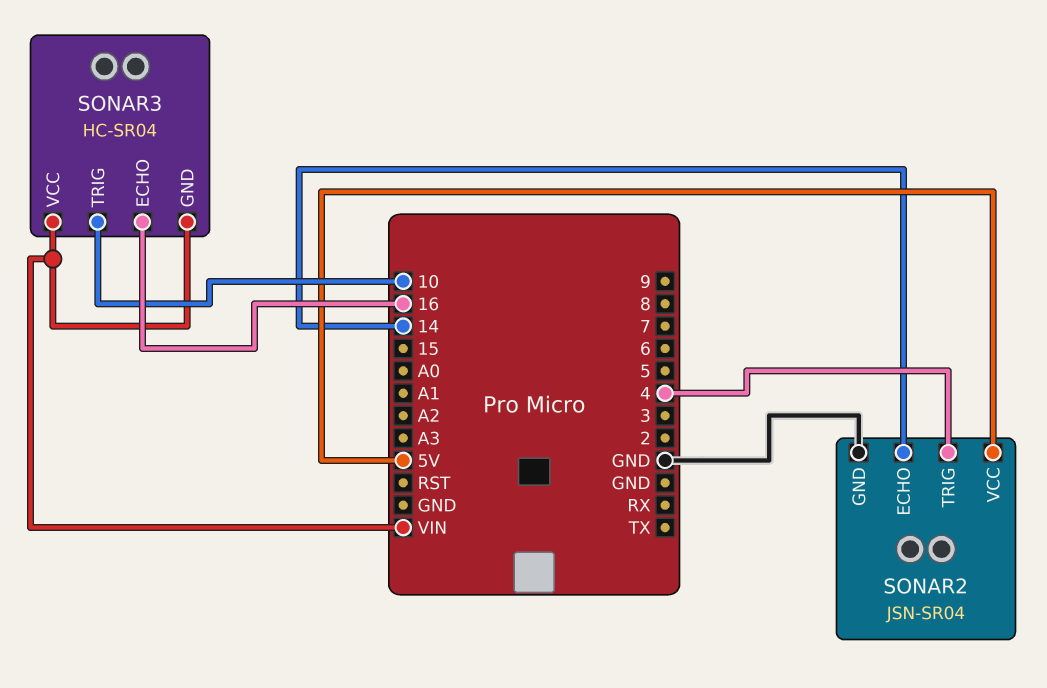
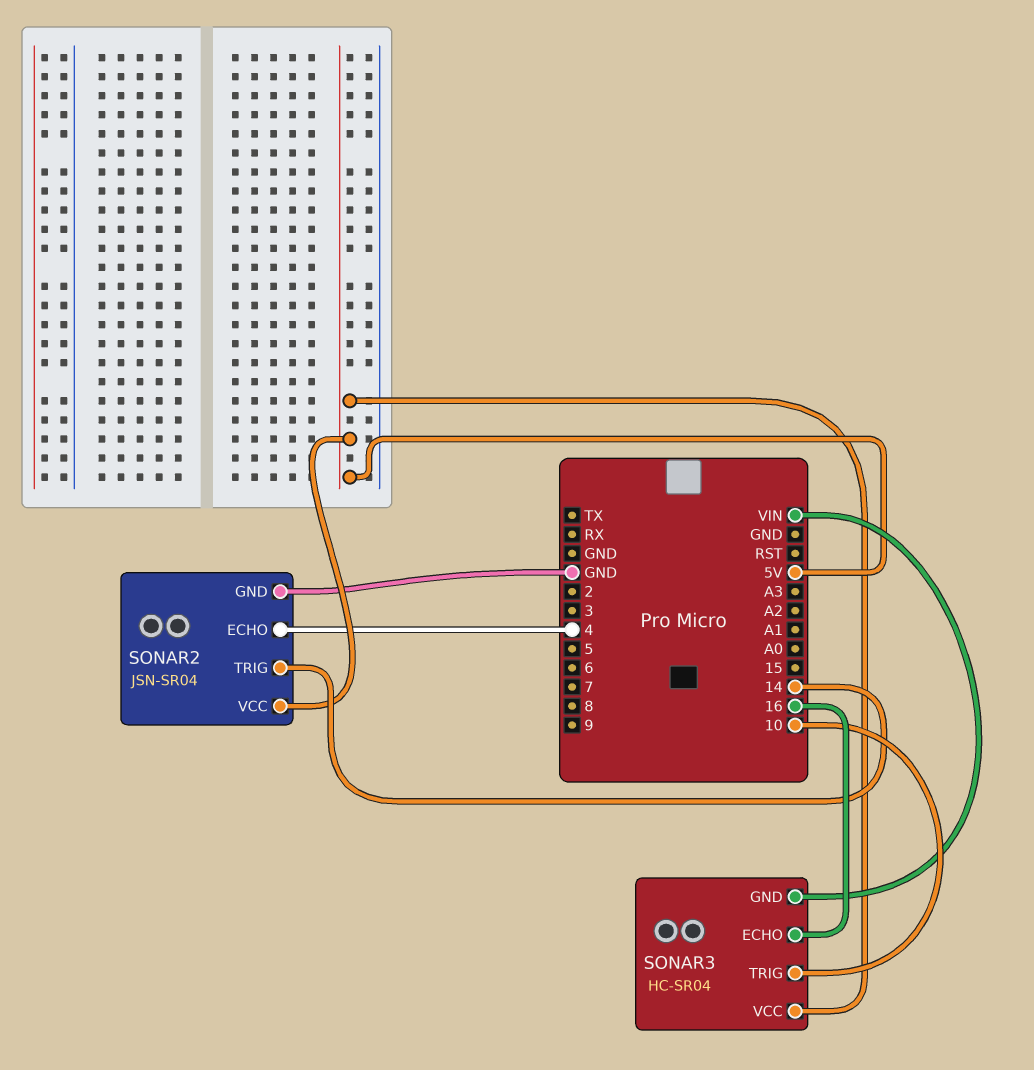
SONAR2 pin ECHO: 14 -> 4
SONAR2 pin TRIG: 4 -> 14
SONAR3 pin VCC: VIN -> 5V

